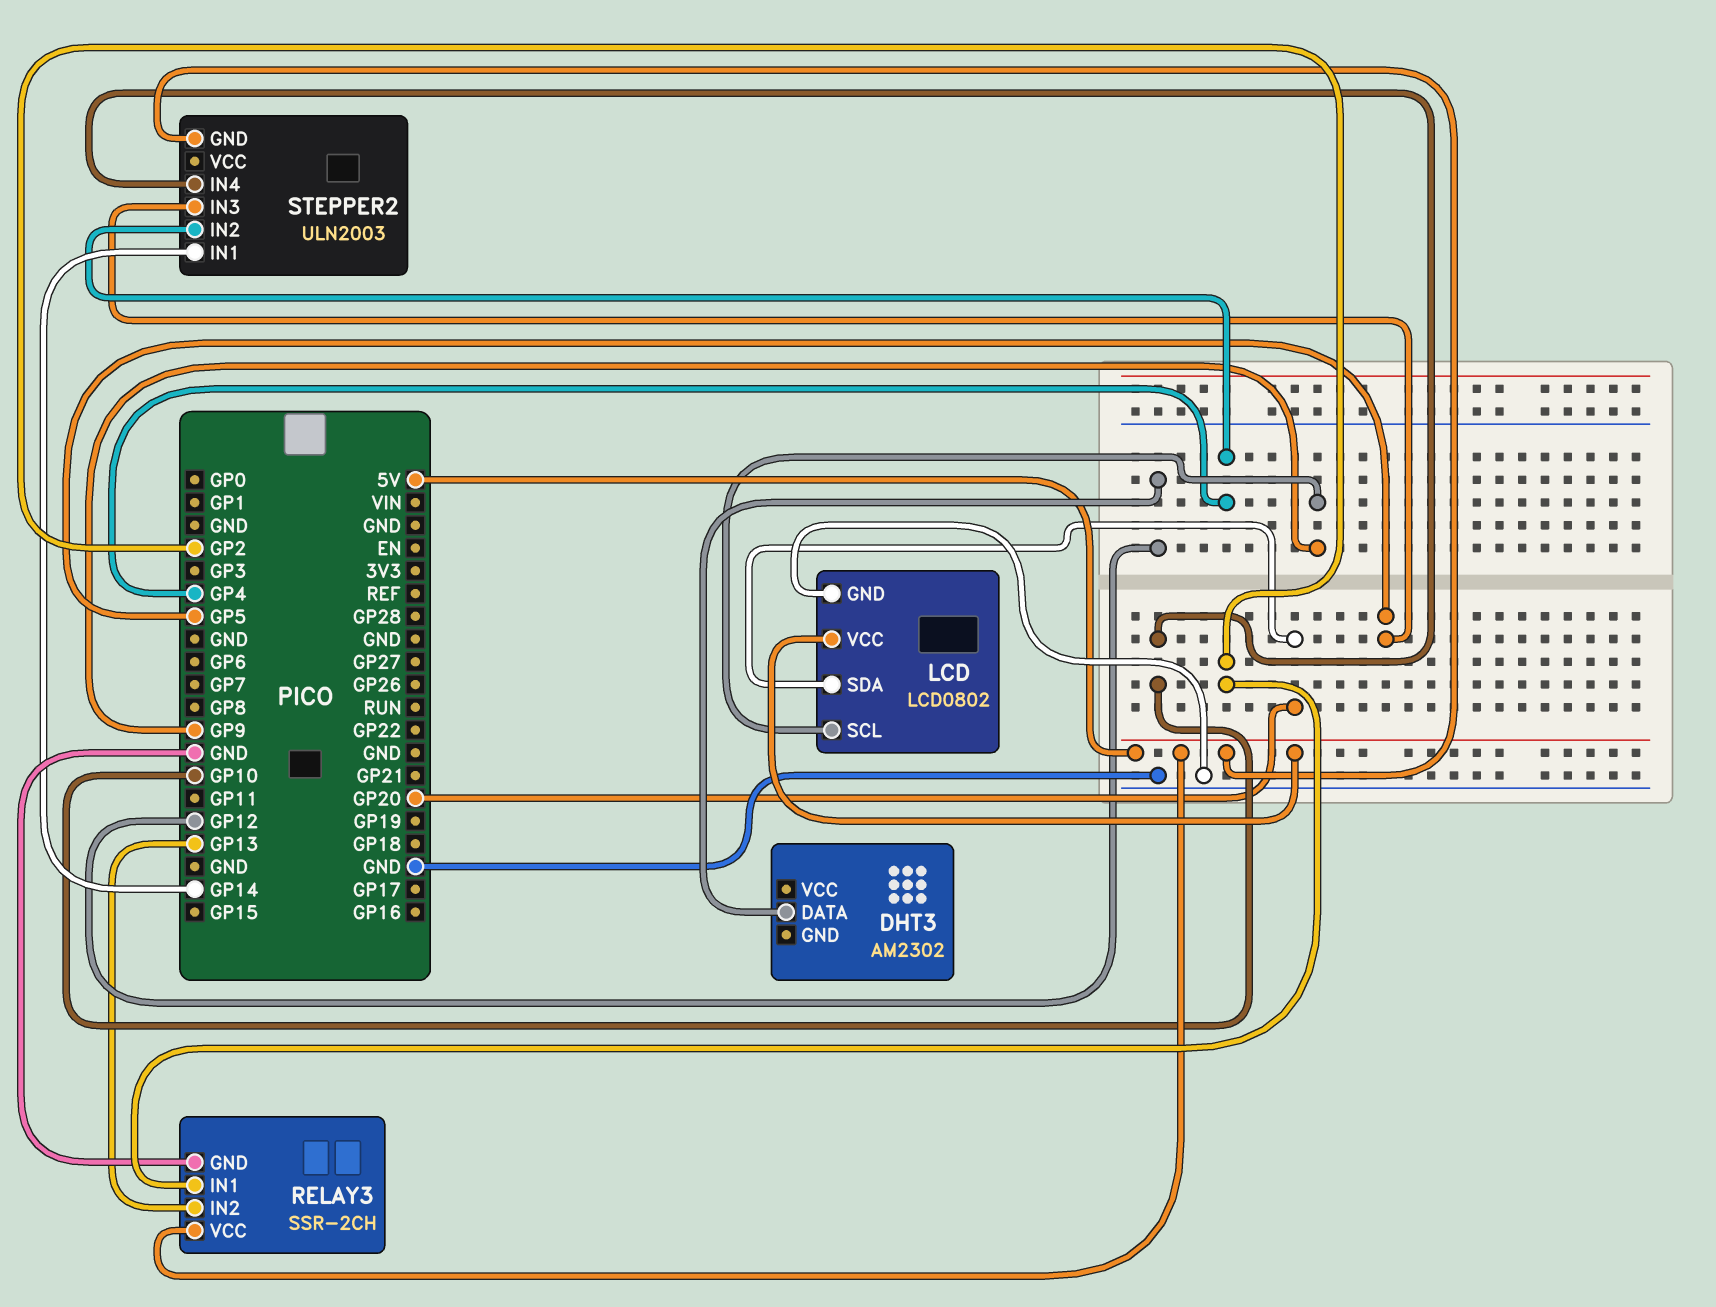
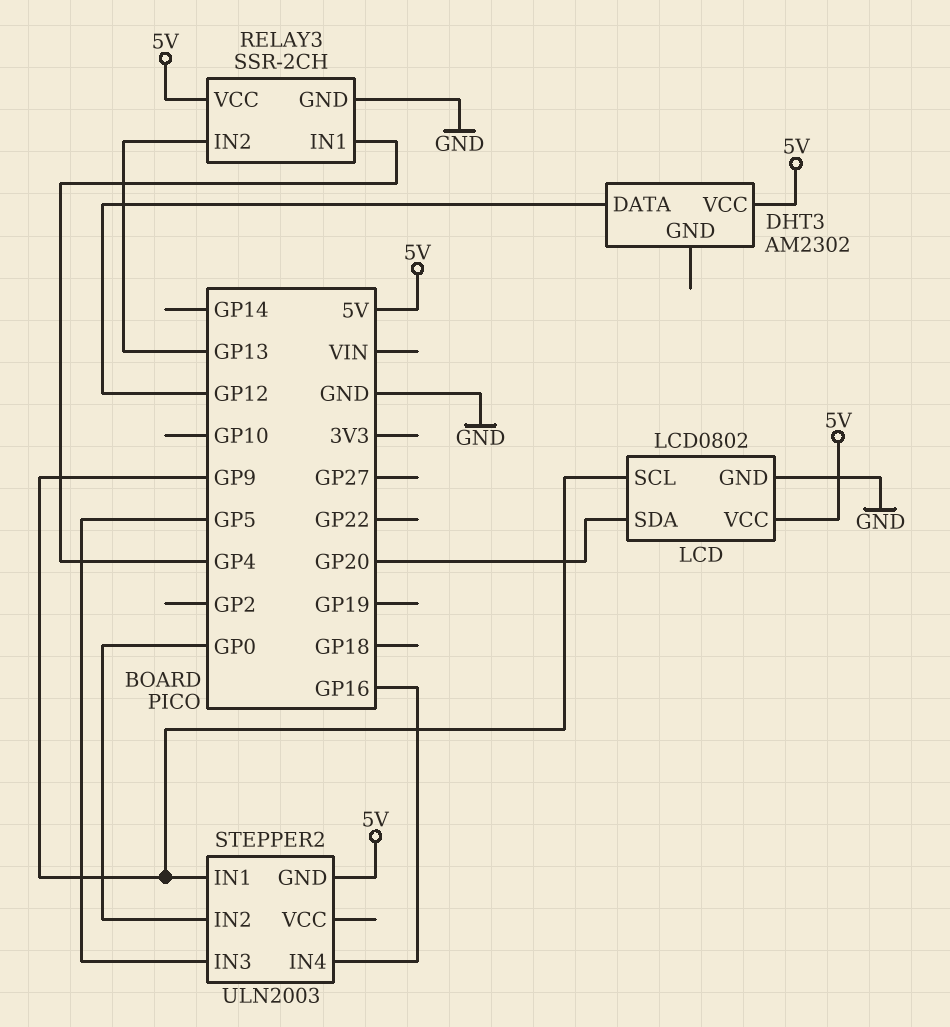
DHT3 pin VCC: none -> 5V
RELAY3 pin IN1: GP2 -> GP4
STEPPER2 pin IN1: GP14 -> GP9
STEPPER2 pin IN2: GP4 -> GP0
STEPPER2 pin IN4: GP10 -> GP16

